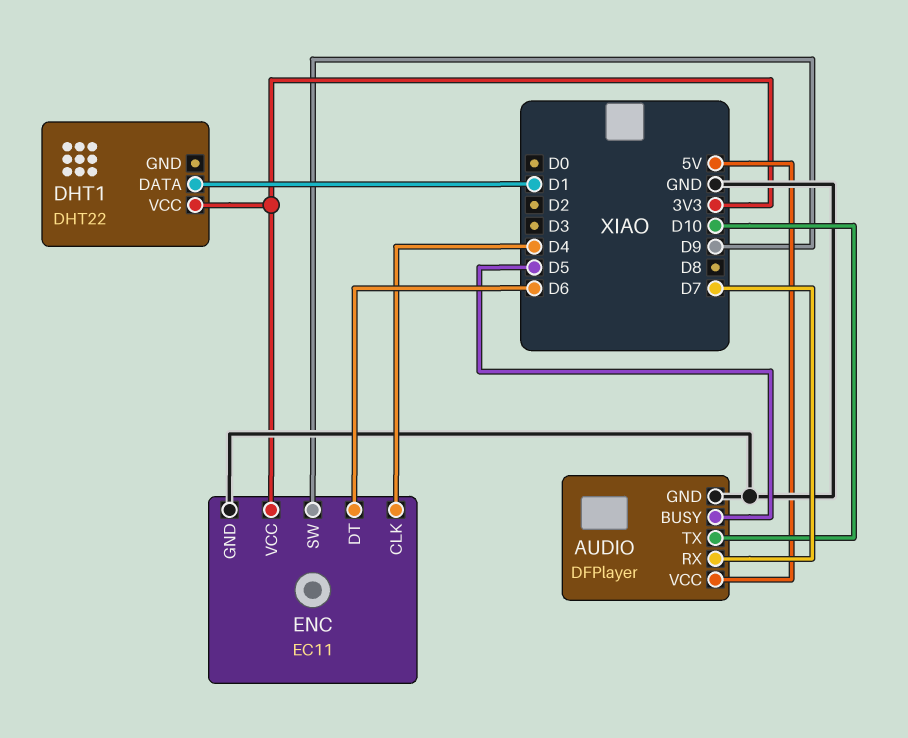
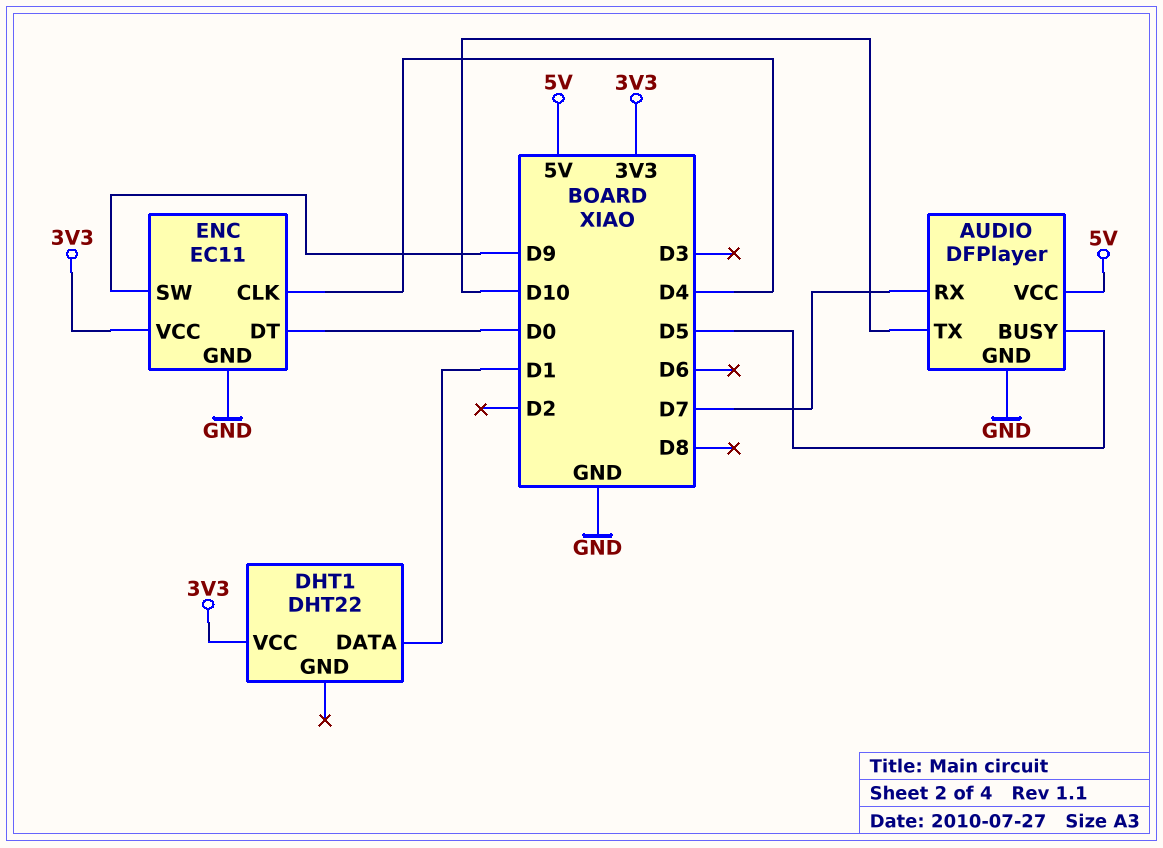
ENC pin DT: D6 -> D0

